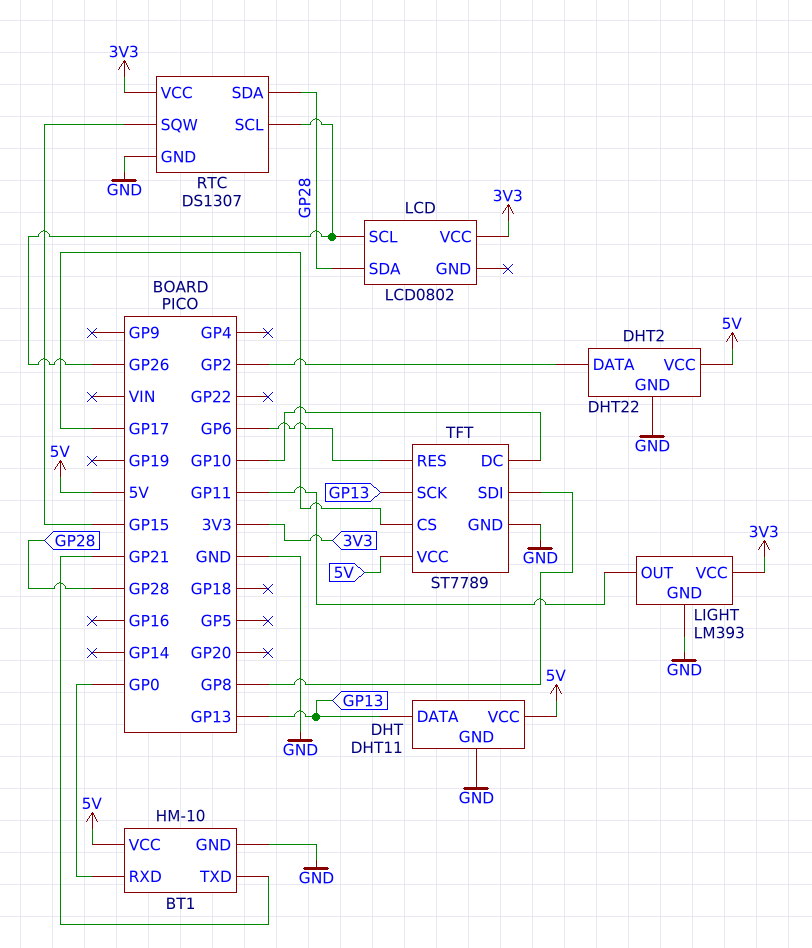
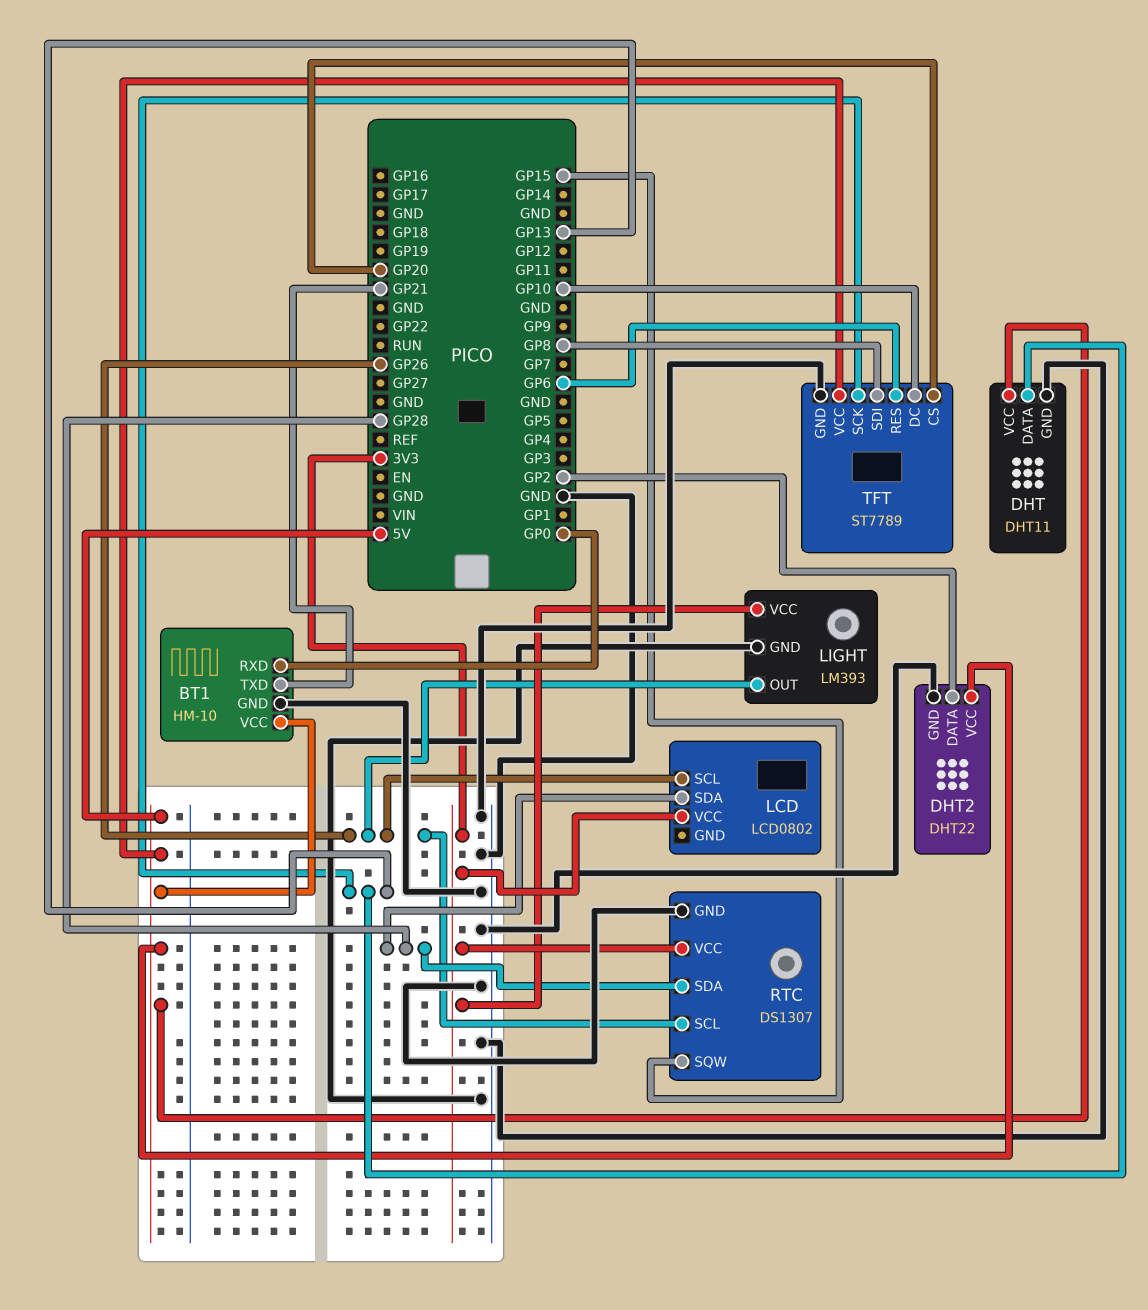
LIGHT pin OUT: GP11 -> GP26
TFT pin CS: GP17 -> GP20

